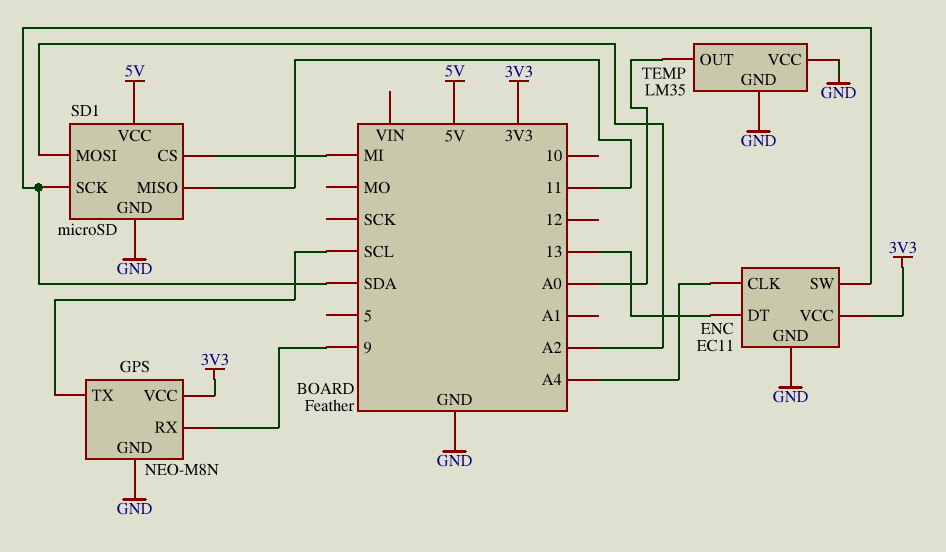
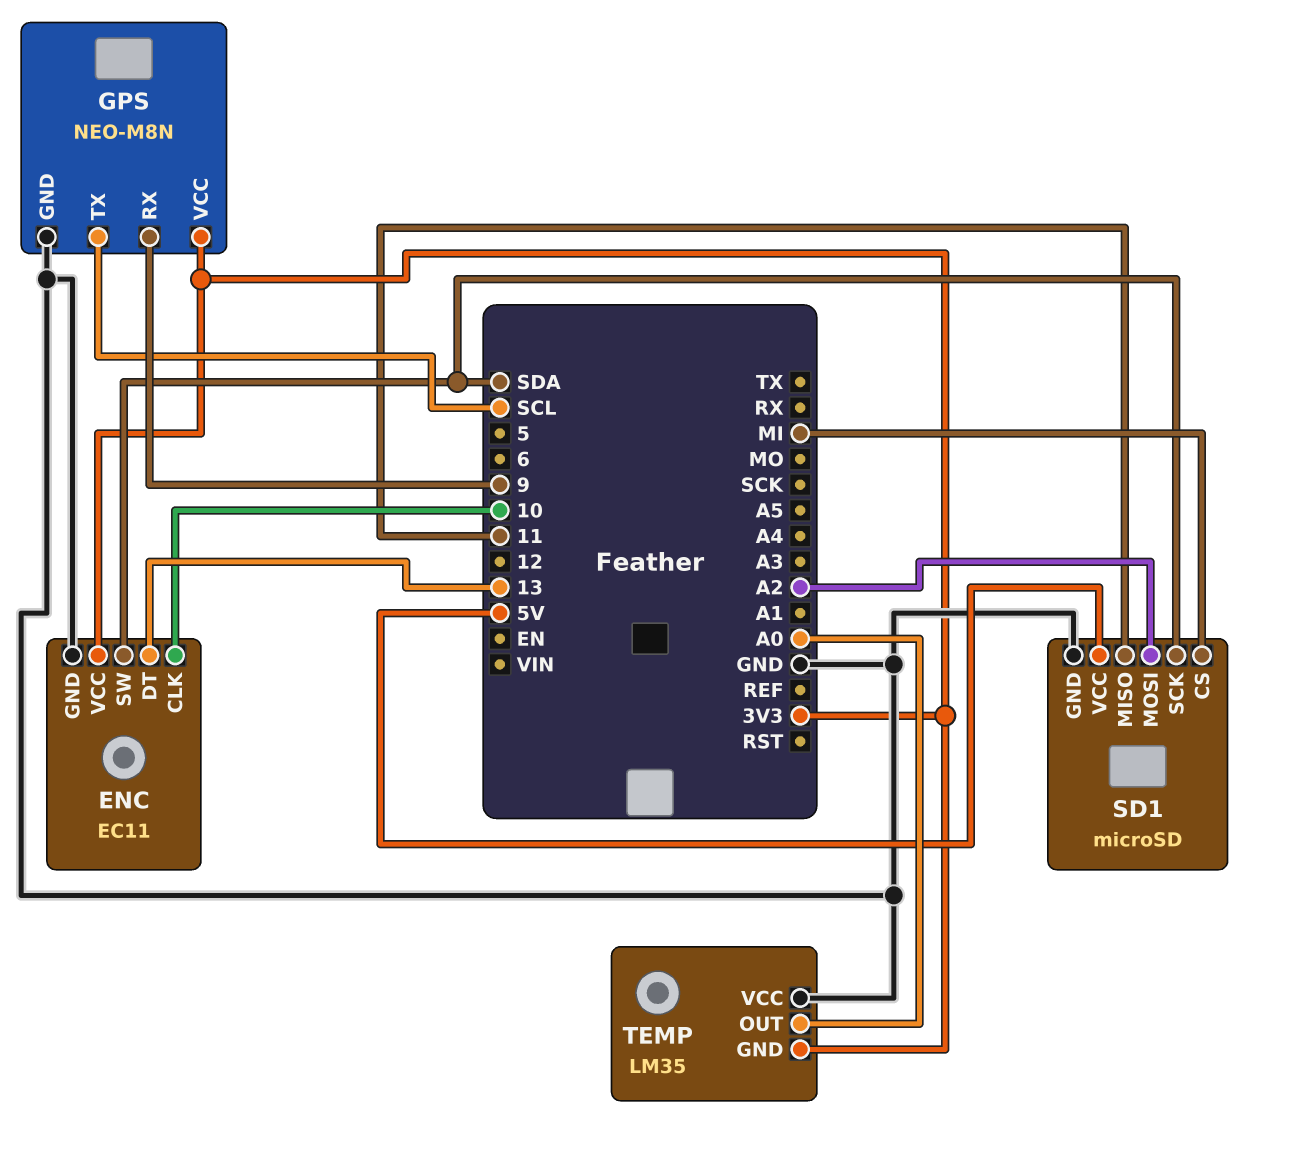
ENC pin CLK: A4 -> 10
TEMP pin GND: GND -> 3V3

